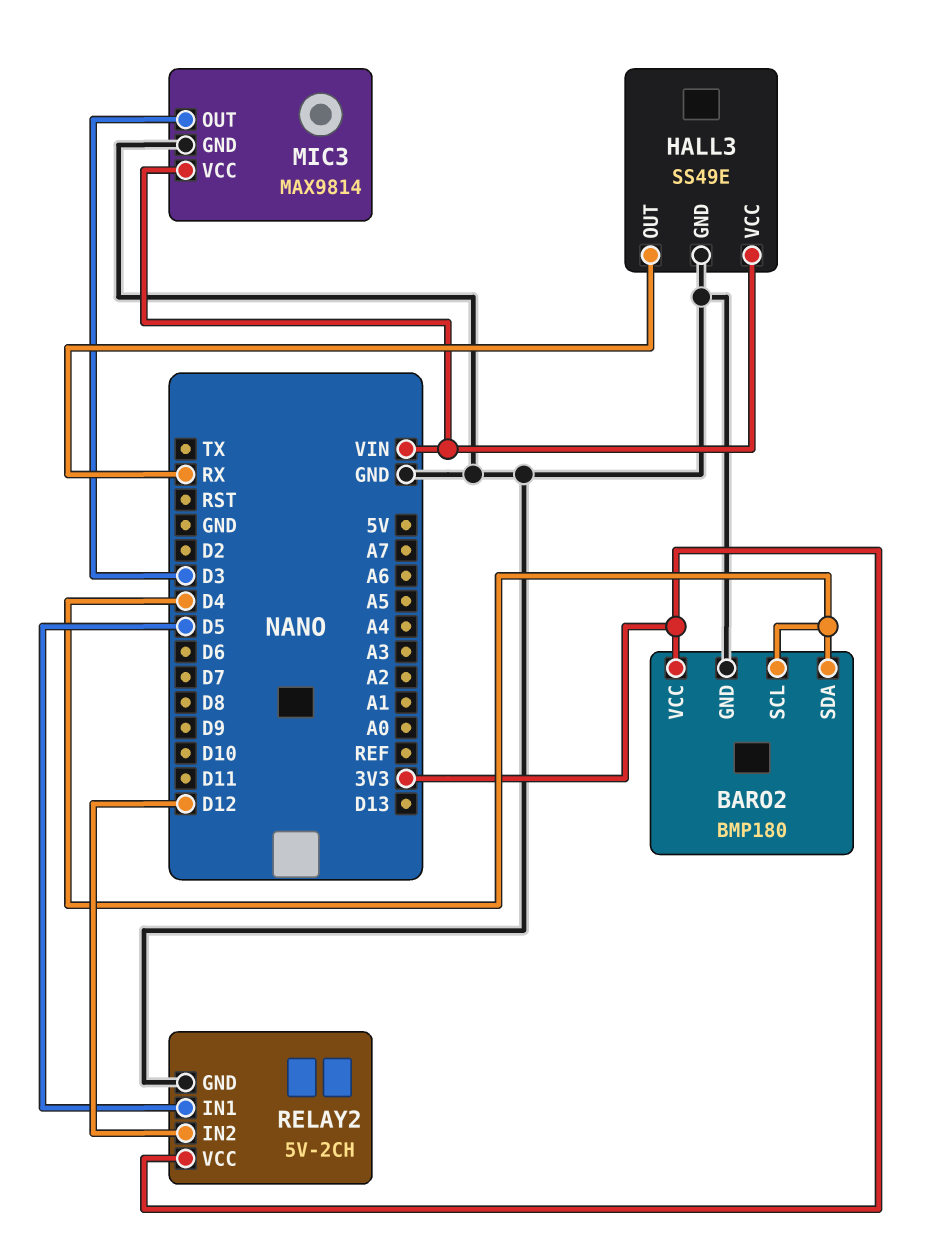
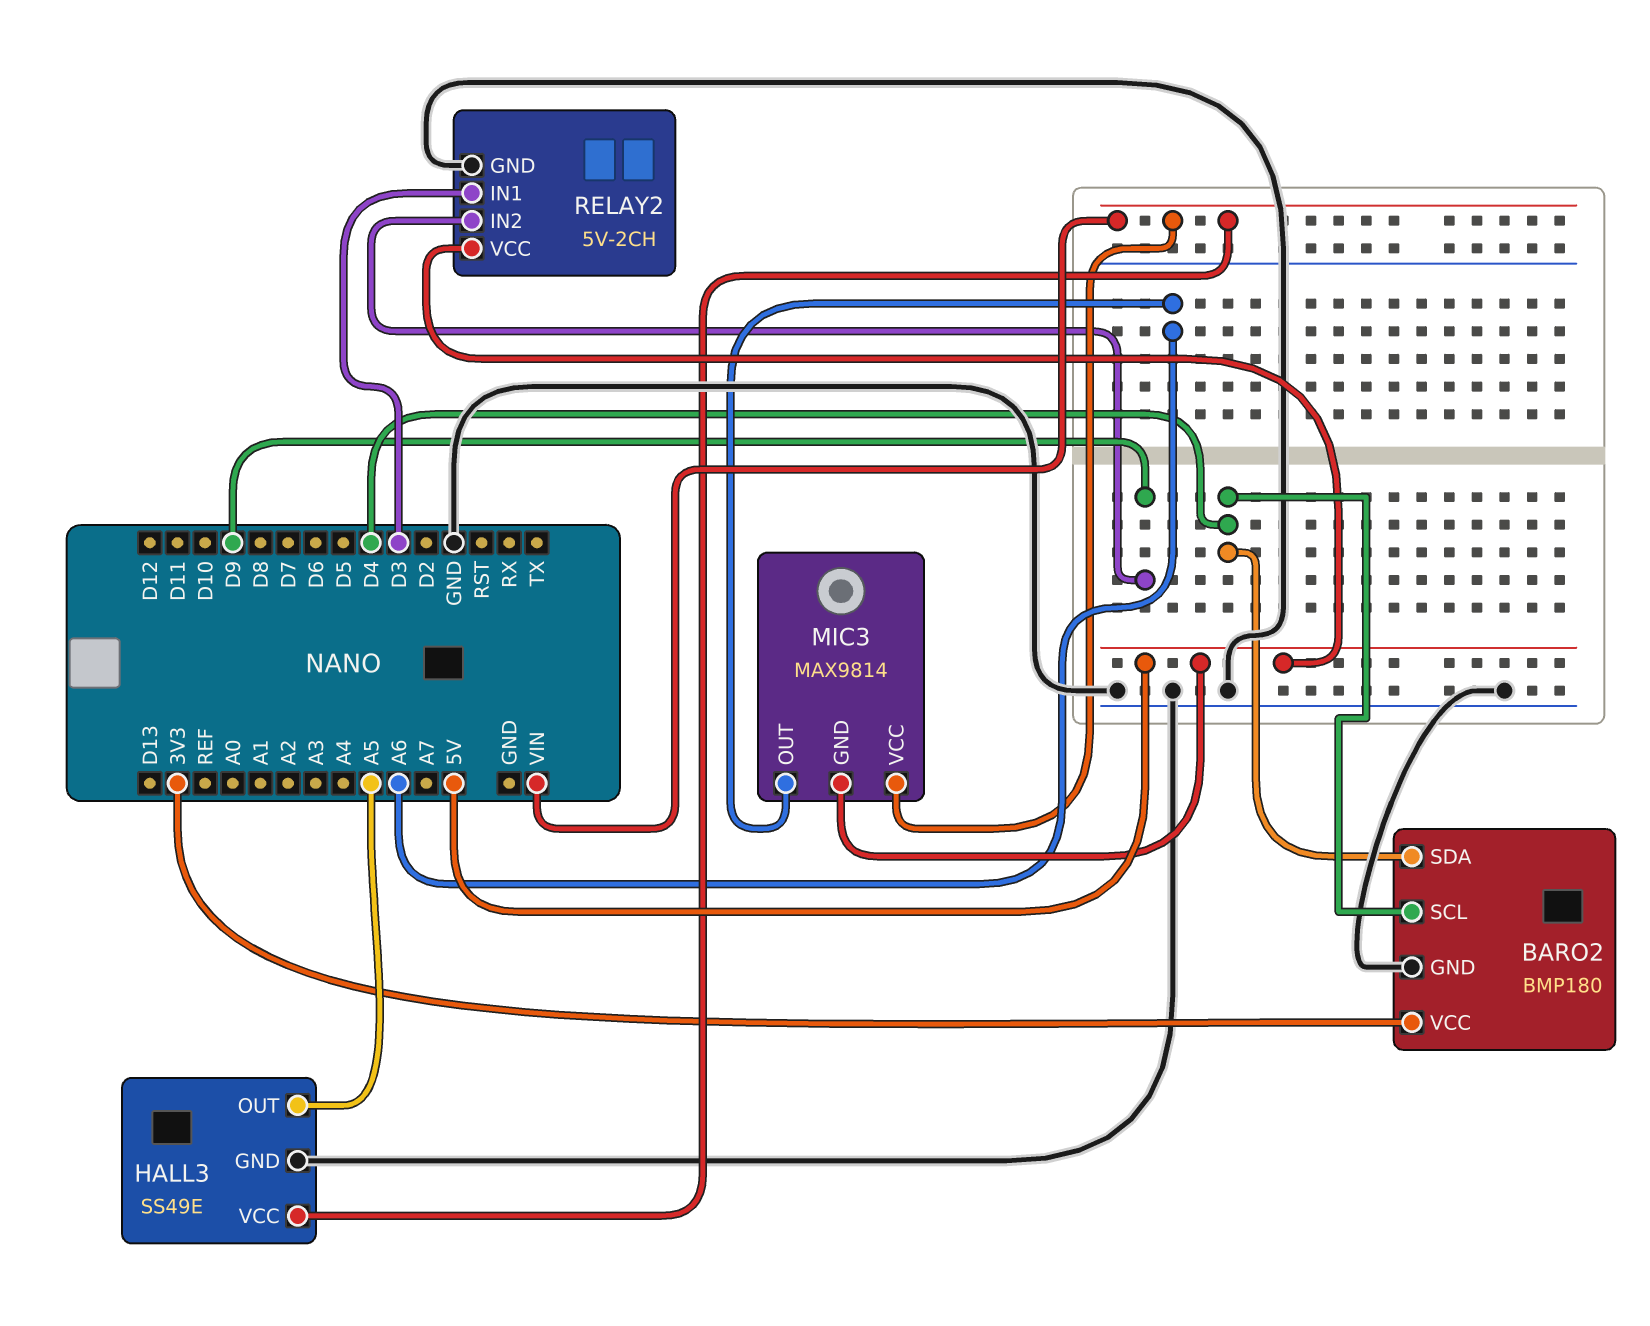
HALL3 pin OUT: RX -> A5
MIC3 pin GND: GND -> 5V
MIC3 pin OUT: D3 -> A6
RELAY2 pin IN1: D5 -> D3
RELAY2 pin IN2: D12 -> D9
RELAY2 pin VCC: 3V3 -> 5V

